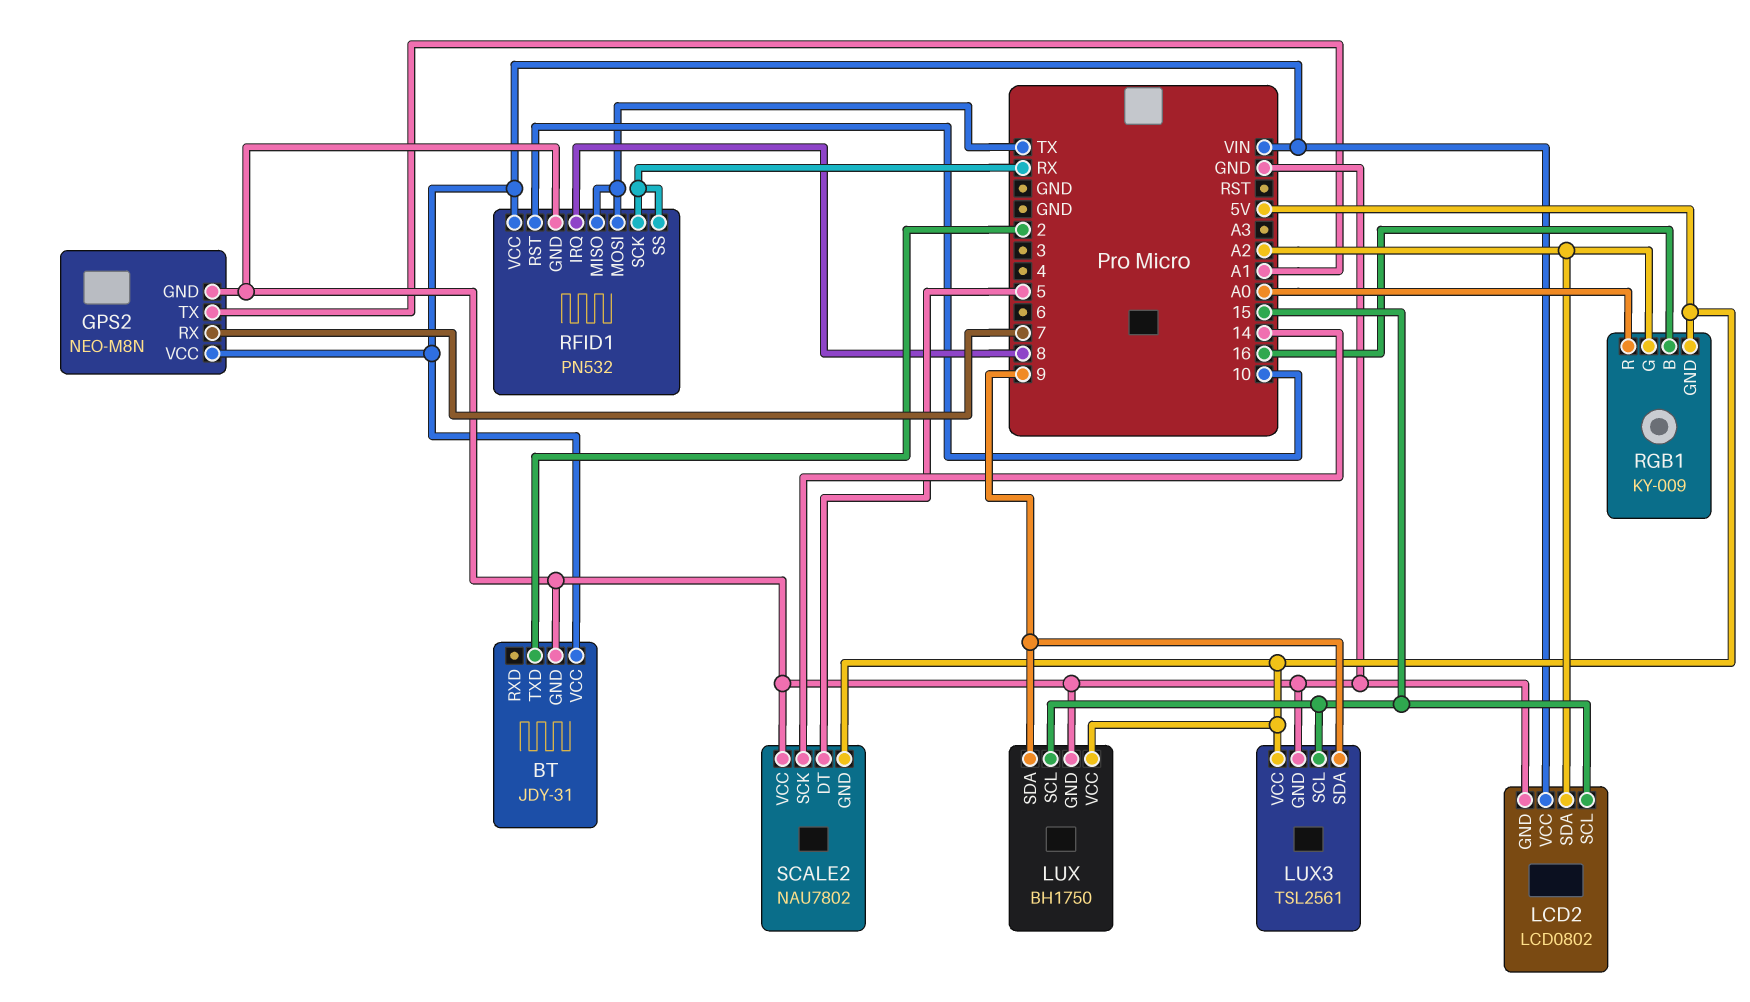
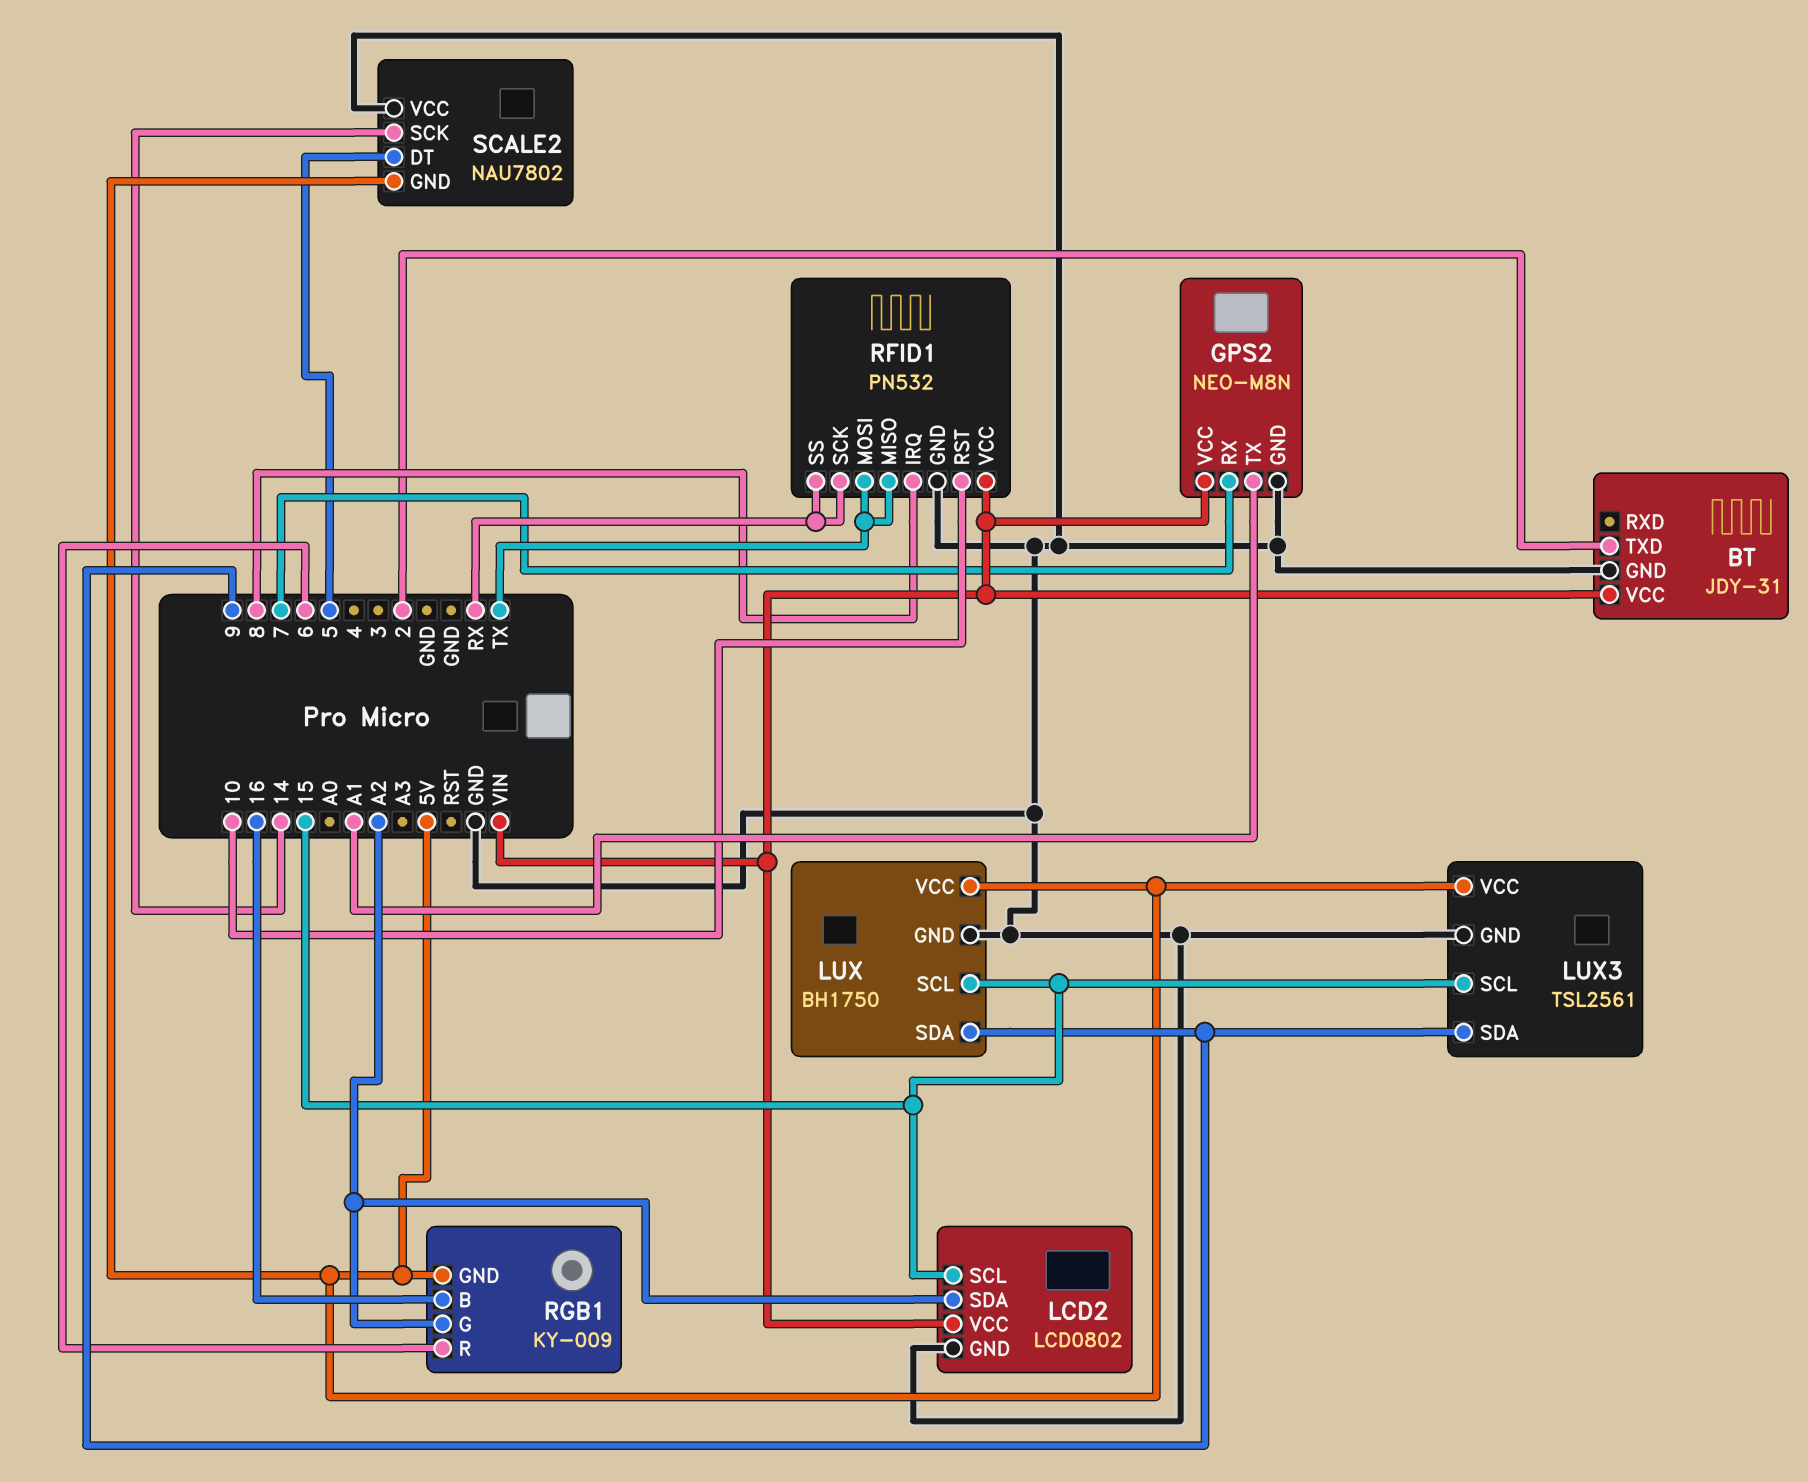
RGB1 pin R: A0 -> 6

